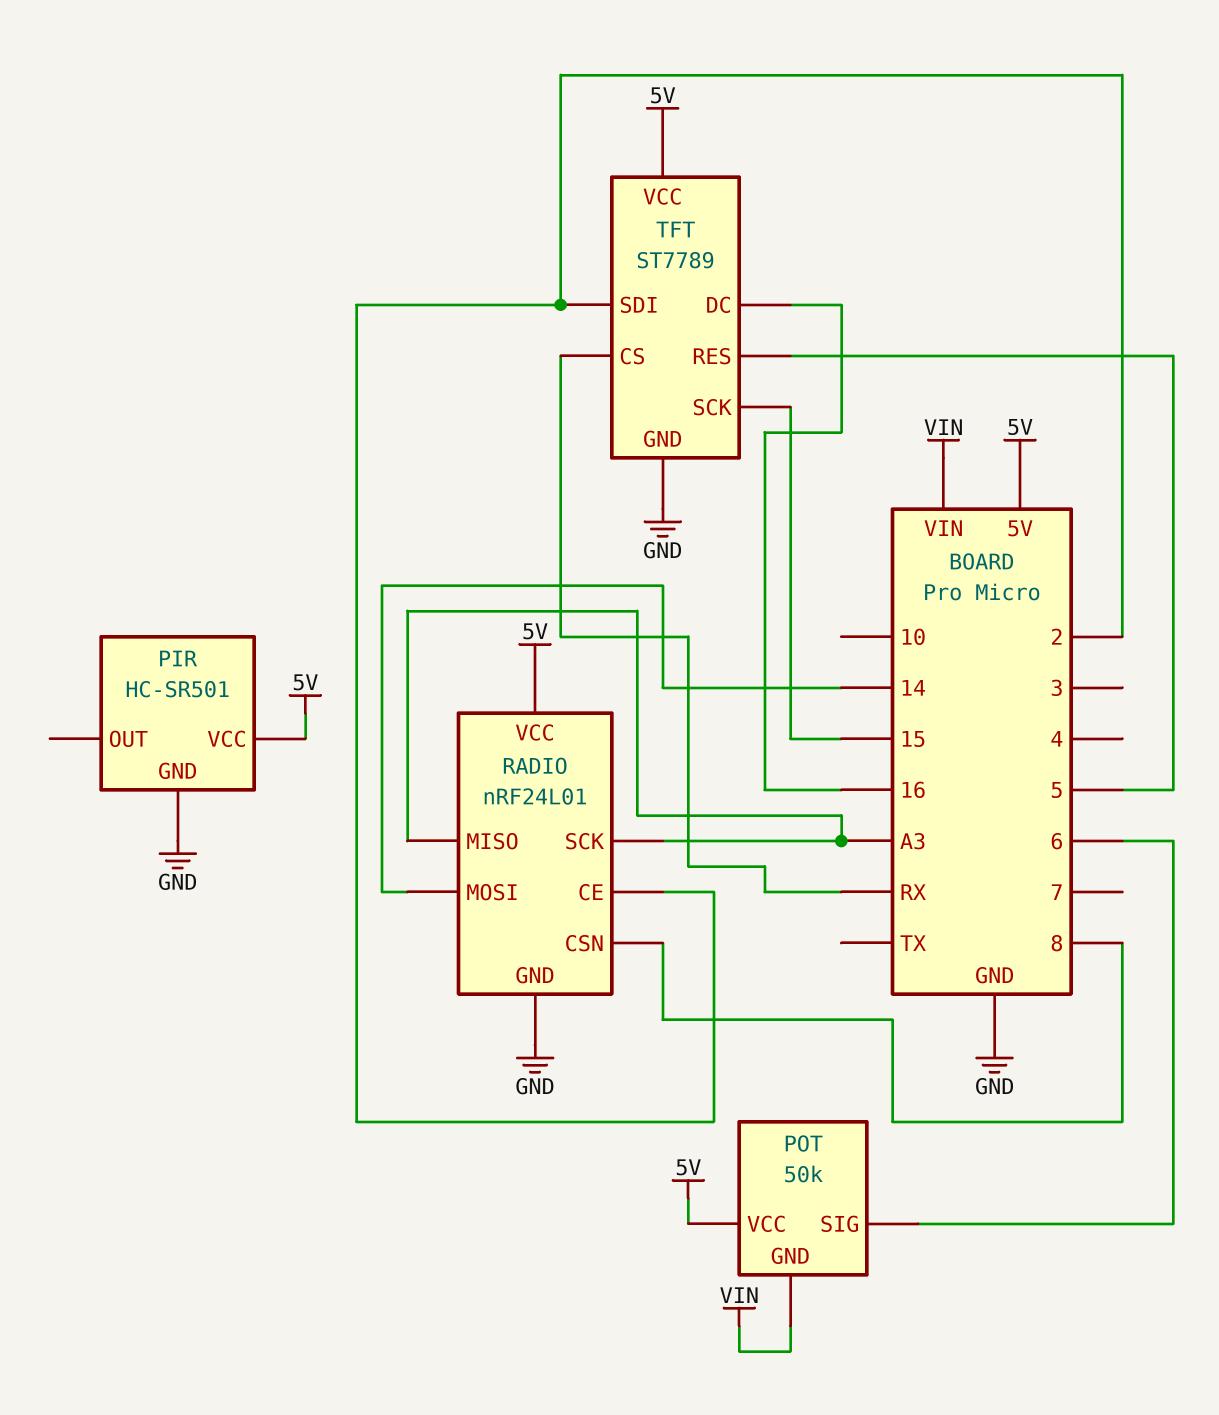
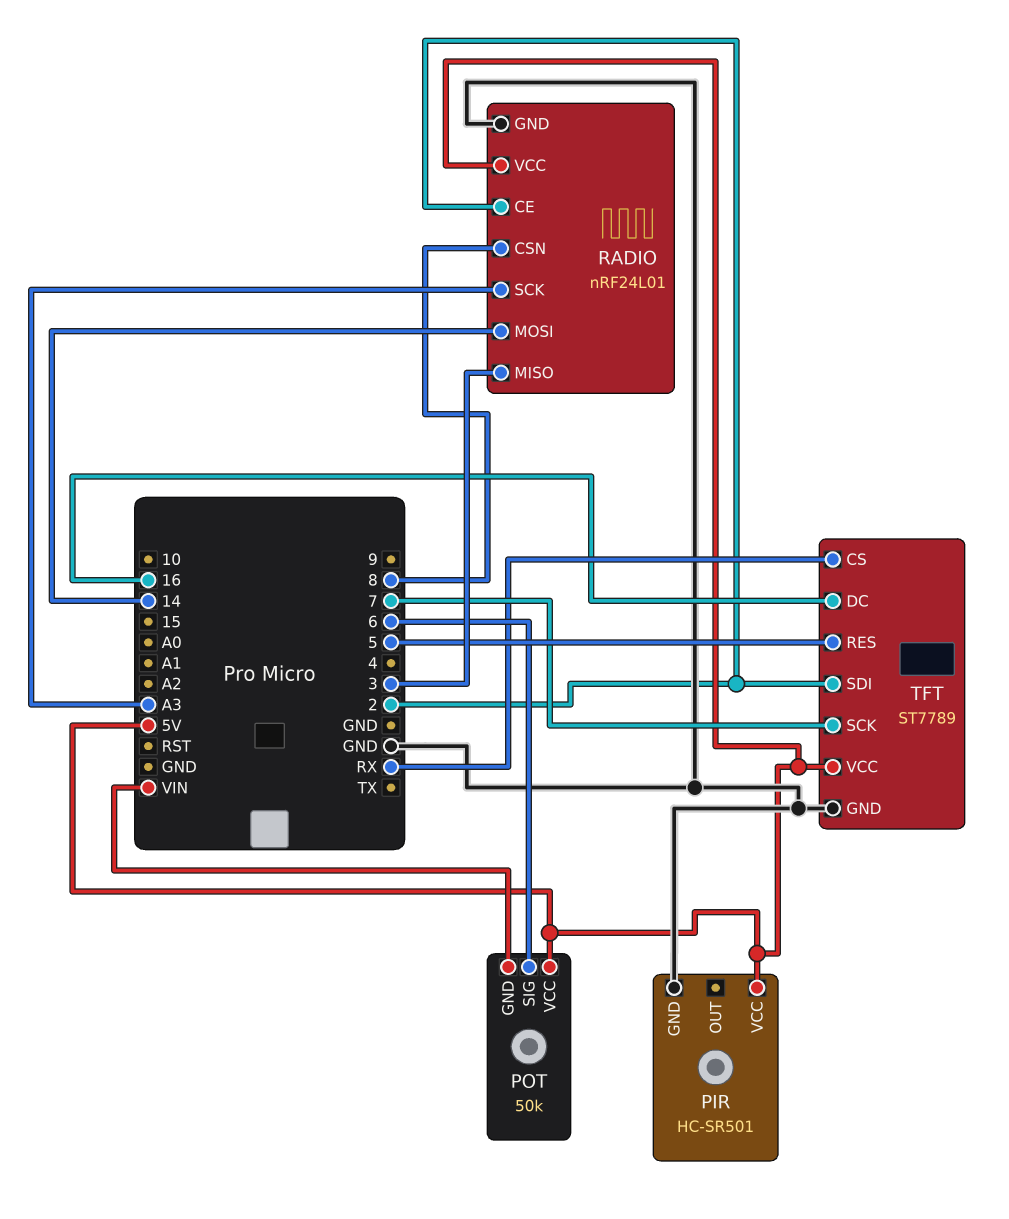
RADIO pin MISO: A3 -> 3
TFT pin SCK: 15 -> 7

